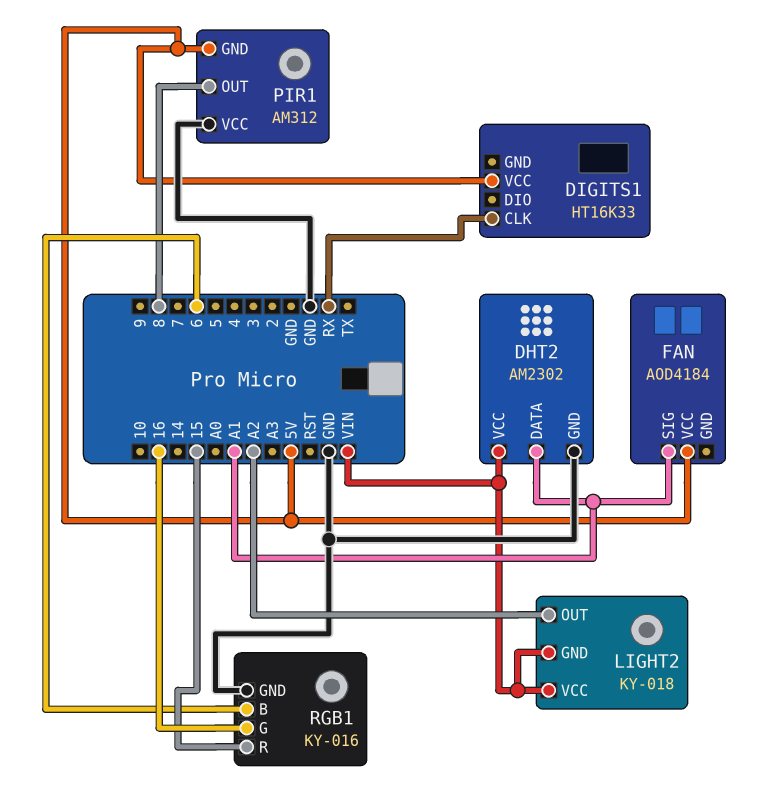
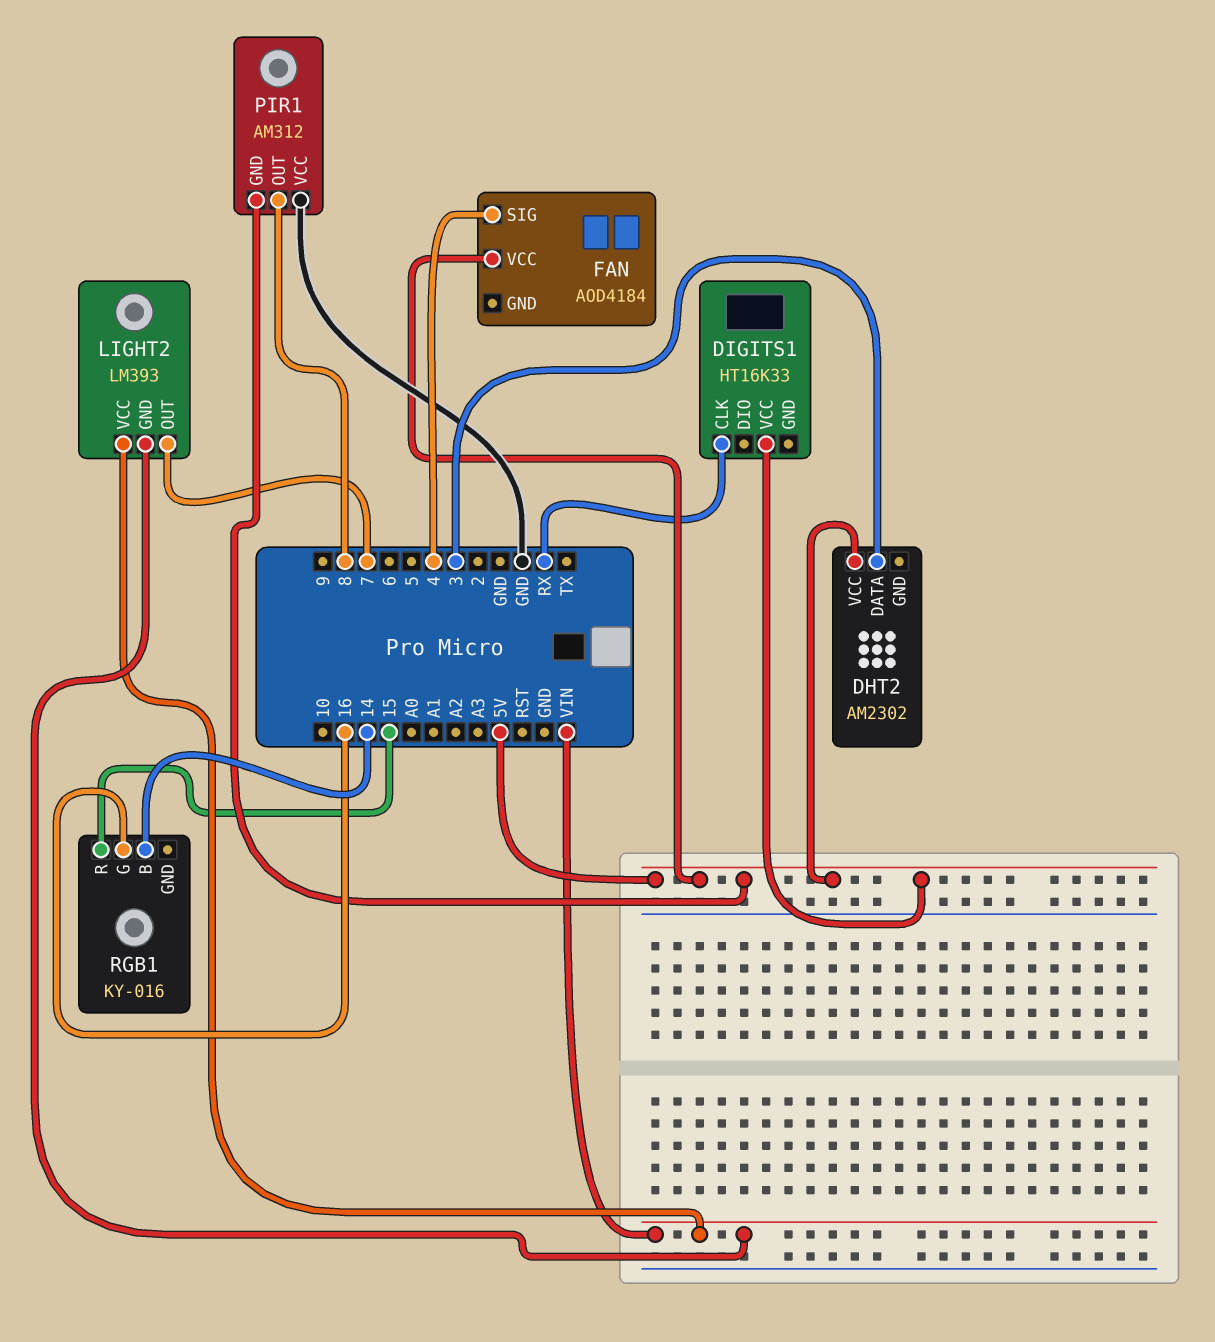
DHT2 pin DATA: A1 -> 3
DHT2 pin GND: GND -> none
DHT2 pin VCC: VIN -> 5V
FAN pin SIG: A1 -> 4
LIGHT2: KY-018 -> LM393
LIGHT2 pin OUT: A2 -> 7
RGB1 pin B: 6 -> 14
RGB1 pin GND: GND -> none

